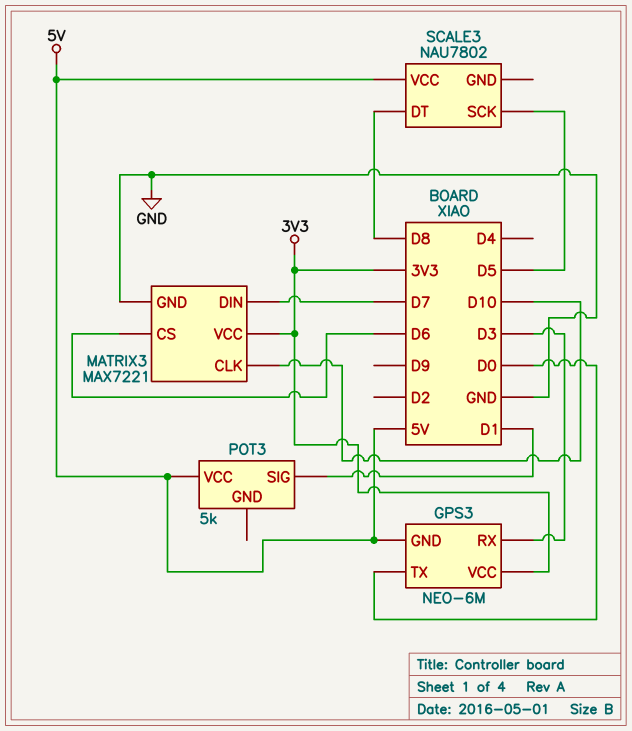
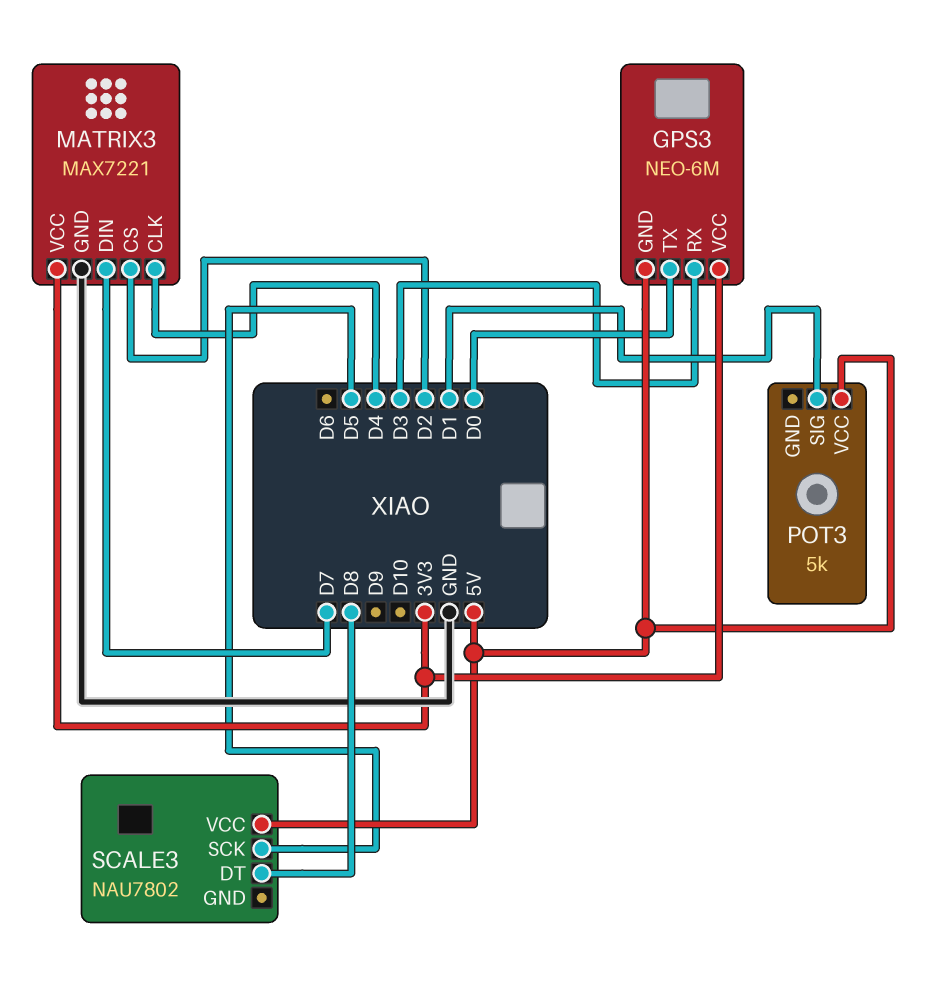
MATRIX3 pin CLK: D10 -> D4
MATRIX3 pin CS: D6 -> D2

